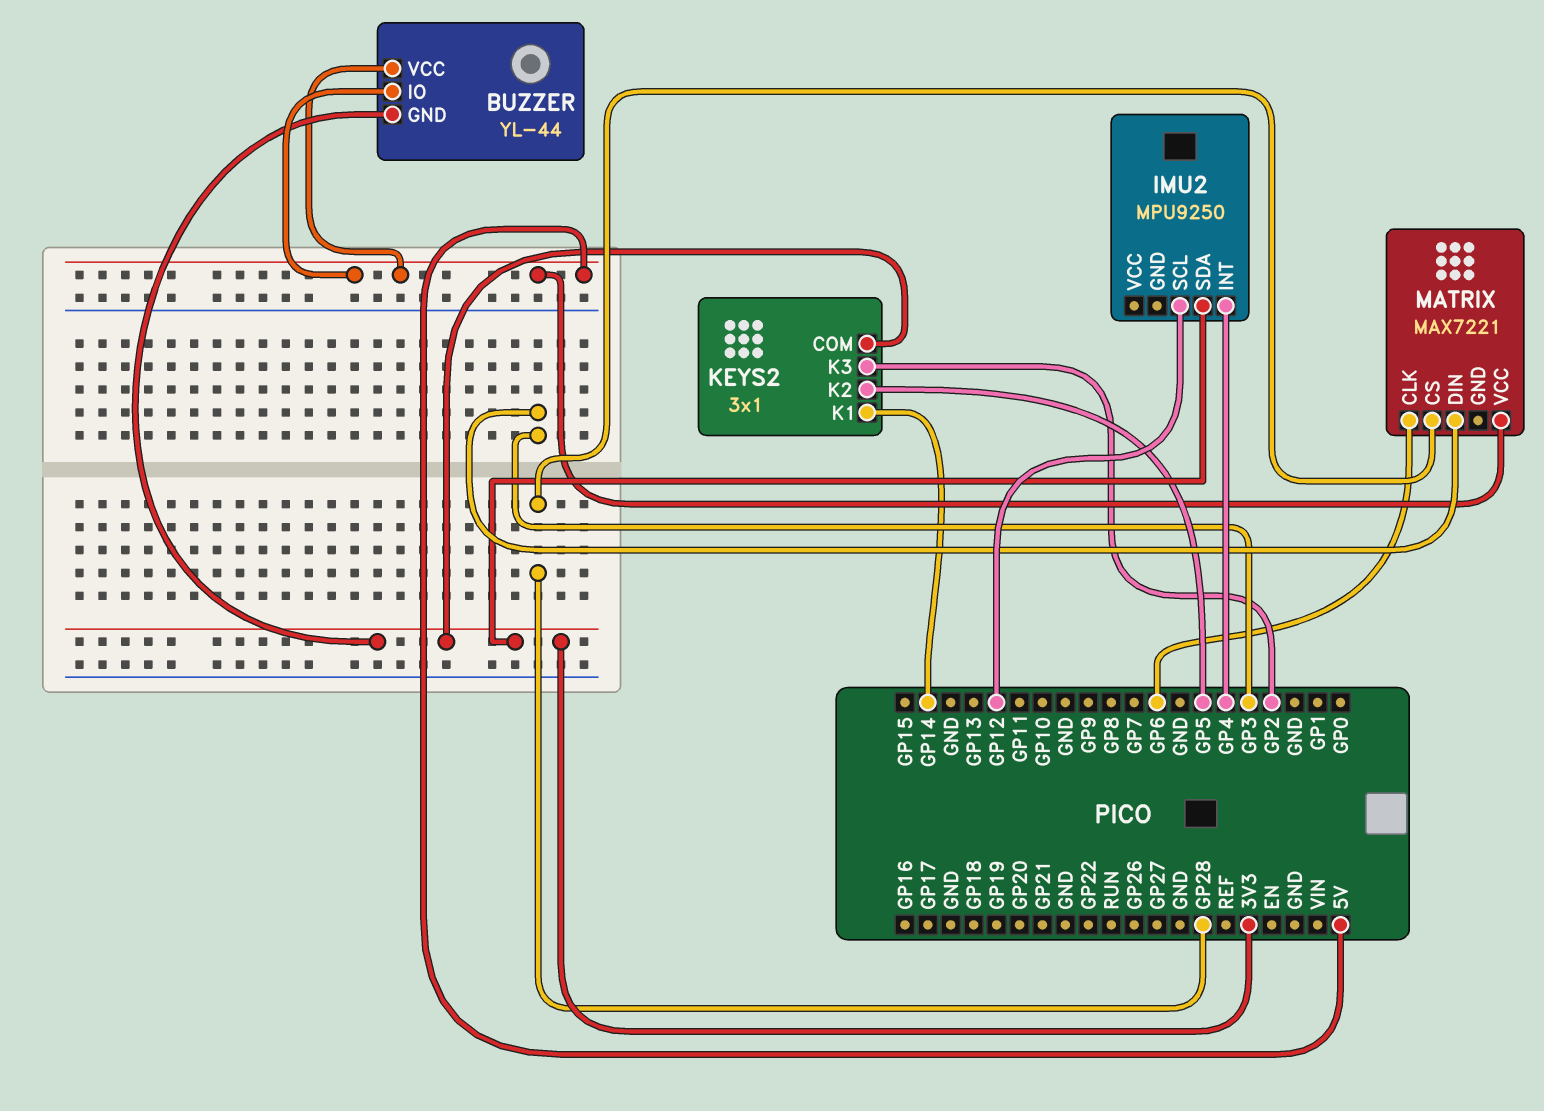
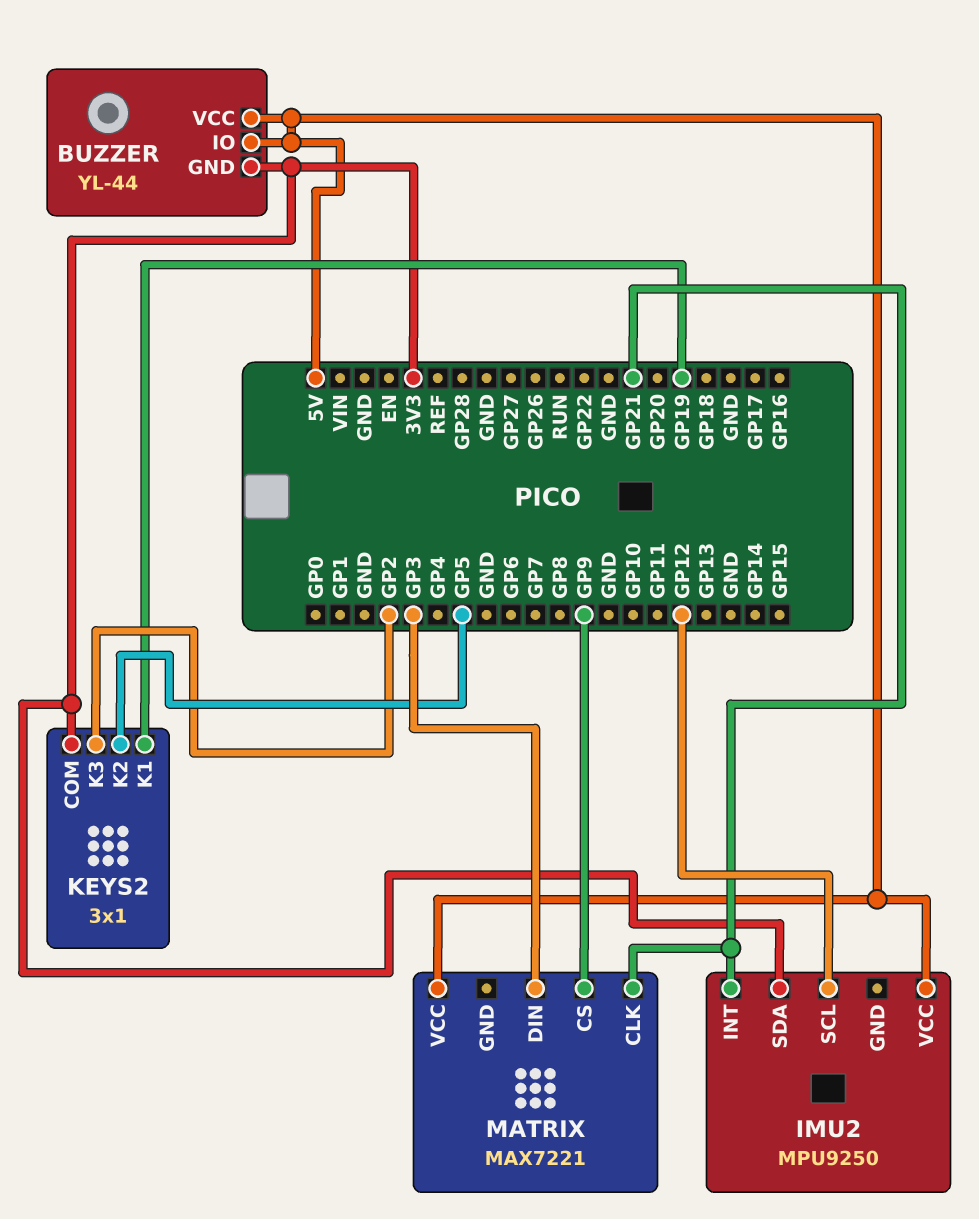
IMU2 pin INT: GP4 -> GP21
IMU2 pin VCC: none -> 5V
KEYS2 pin K1: GP14 -> GP19
MATRIX pin CLK: GP6 -> GP21
MATRIX pin CS: GP28 -> GP9

